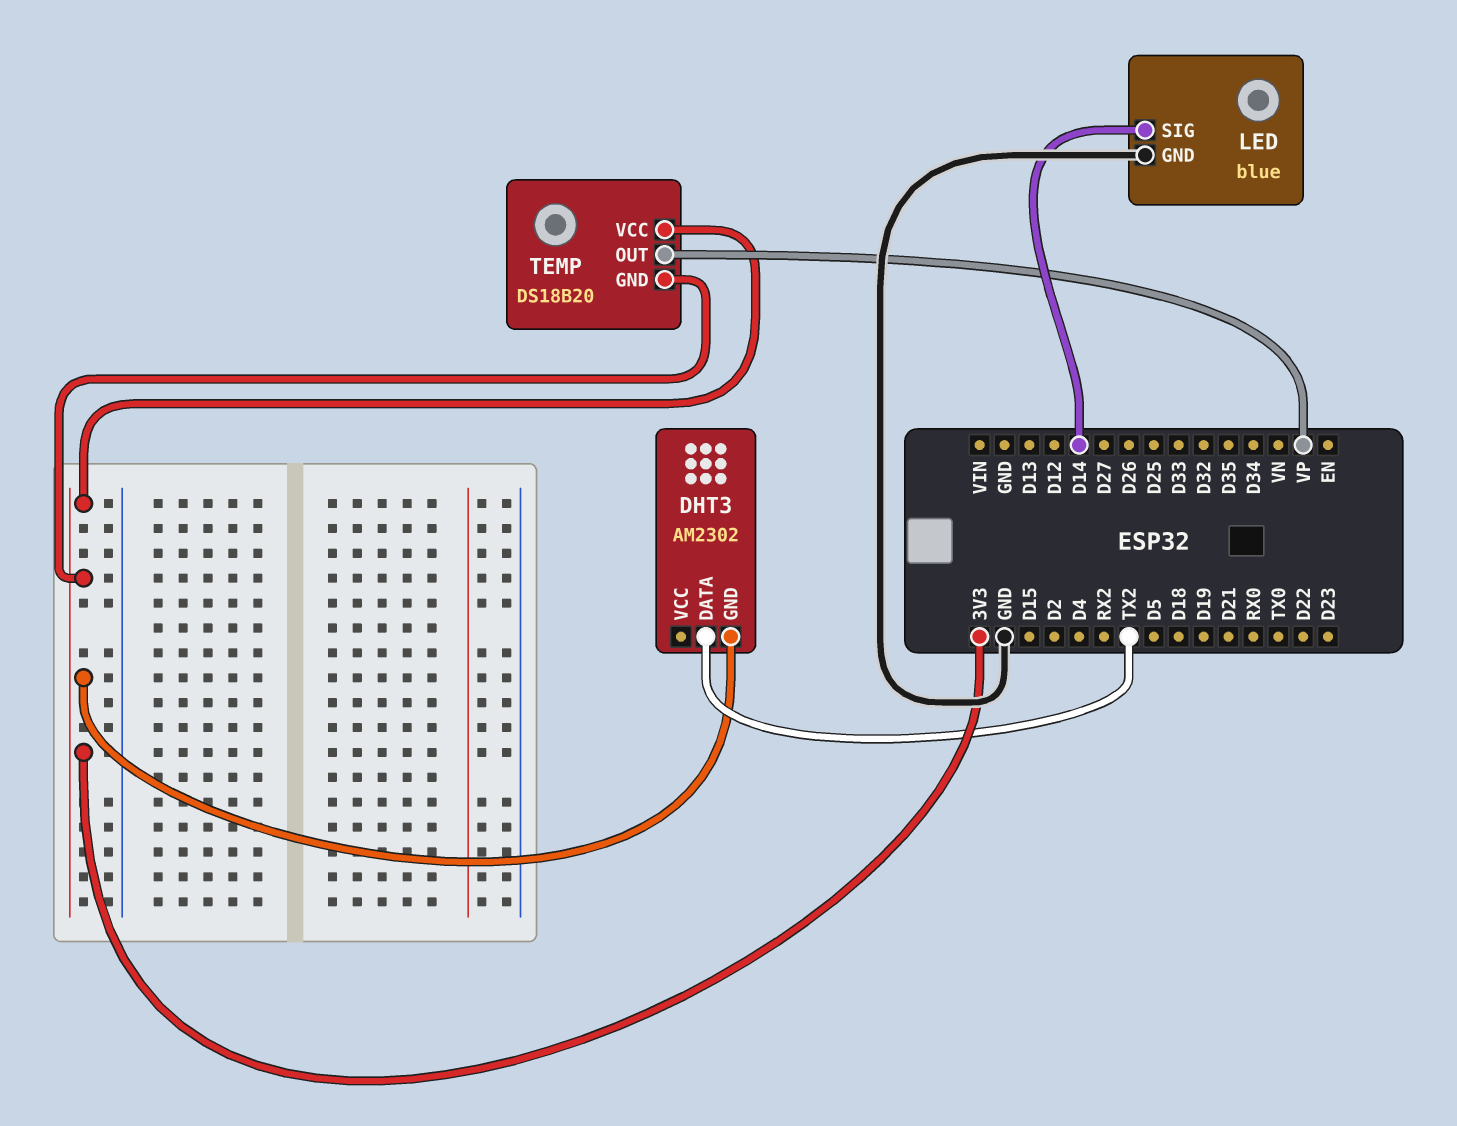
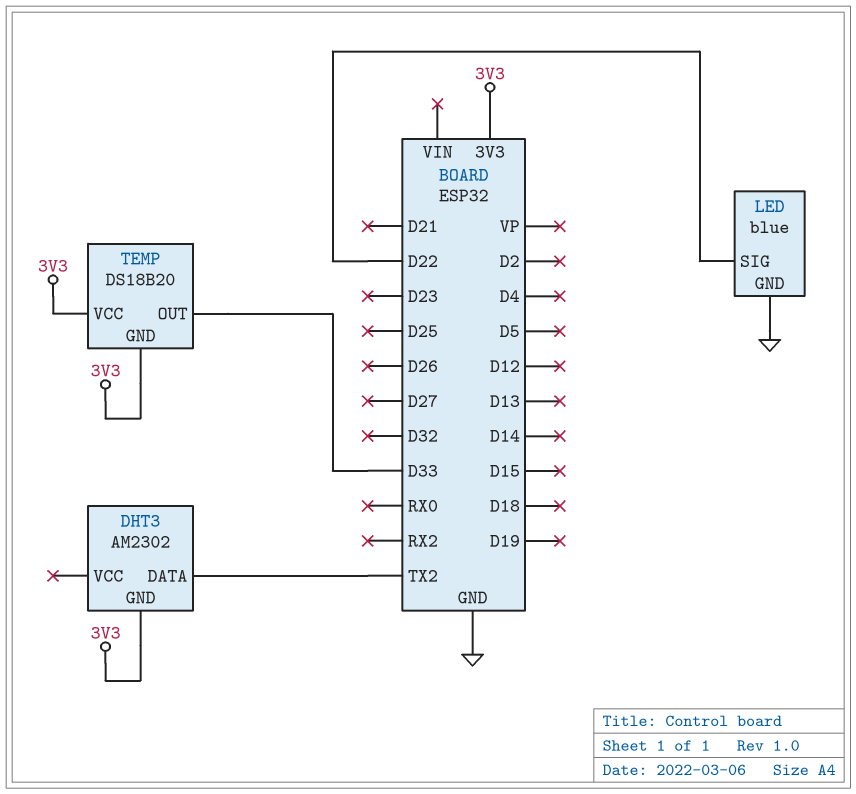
LED pin SIG: D14 -> D22
TEMP pin OUT: VP -> D33

